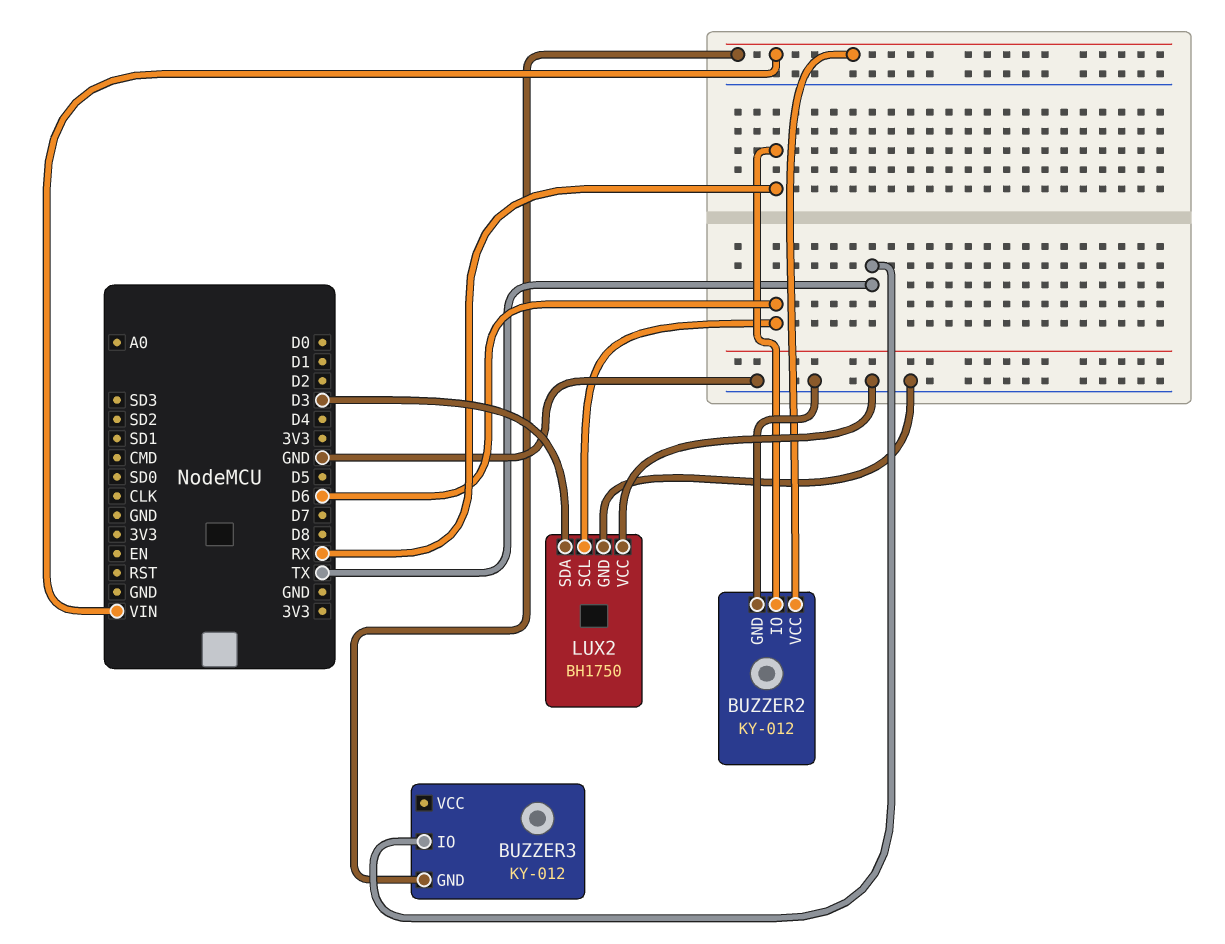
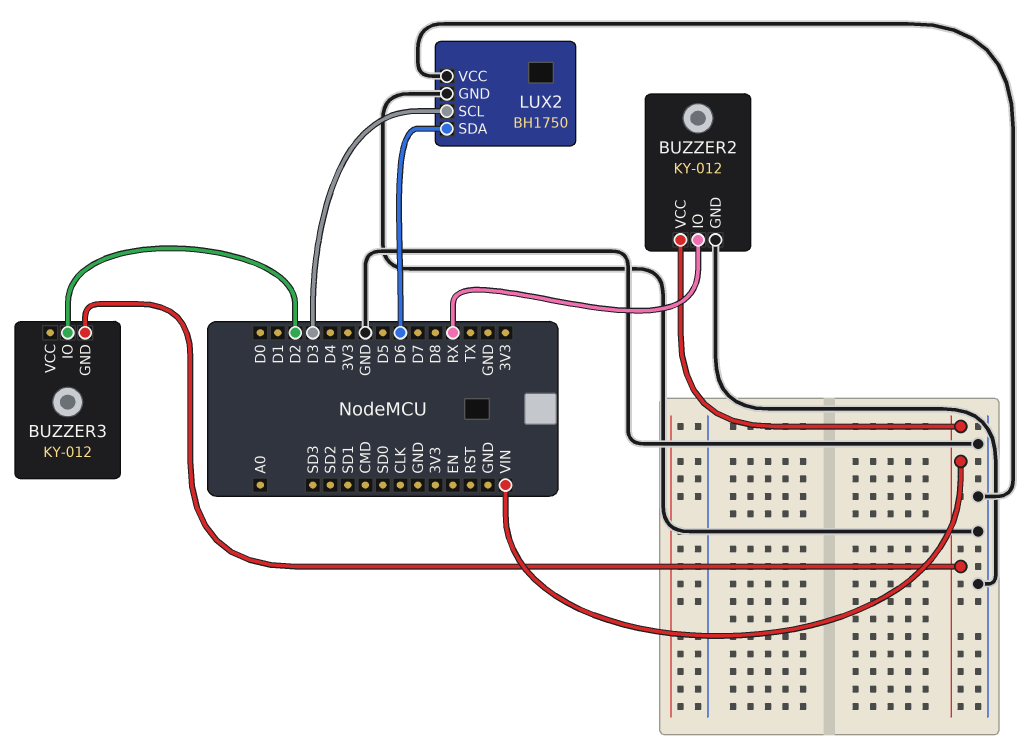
BUZZER3 pin IO: TX -> D2
LUX2 pin SCL: D6 -> D3
LUX2 pin SDA: D3 -> D6

